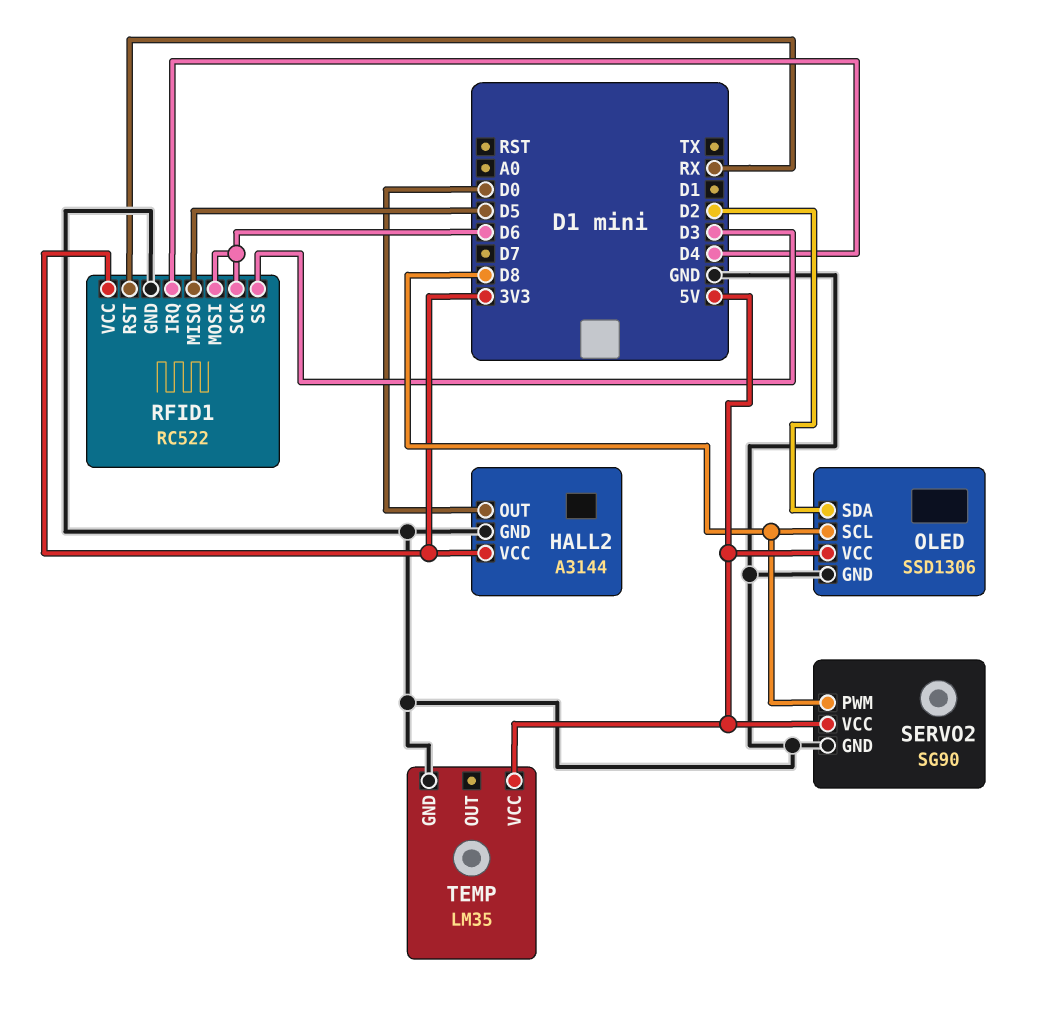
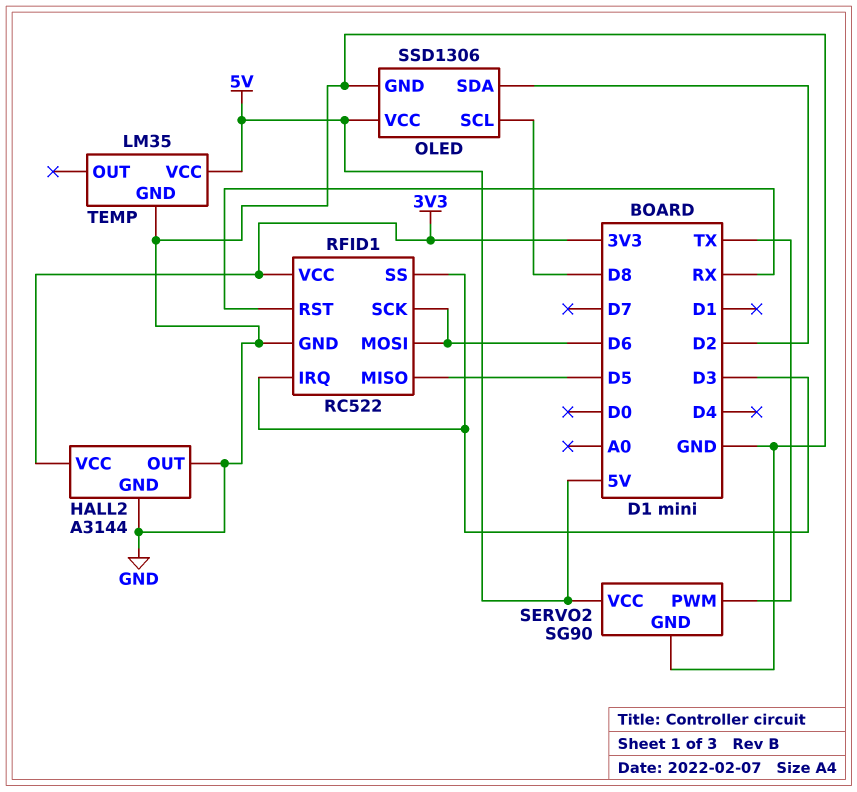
HALL2 pin OUT: D0 -> GND
RFID1 pin IRQ: D4 -> D3
SERVO2 pin PWM: D8 -> TX

